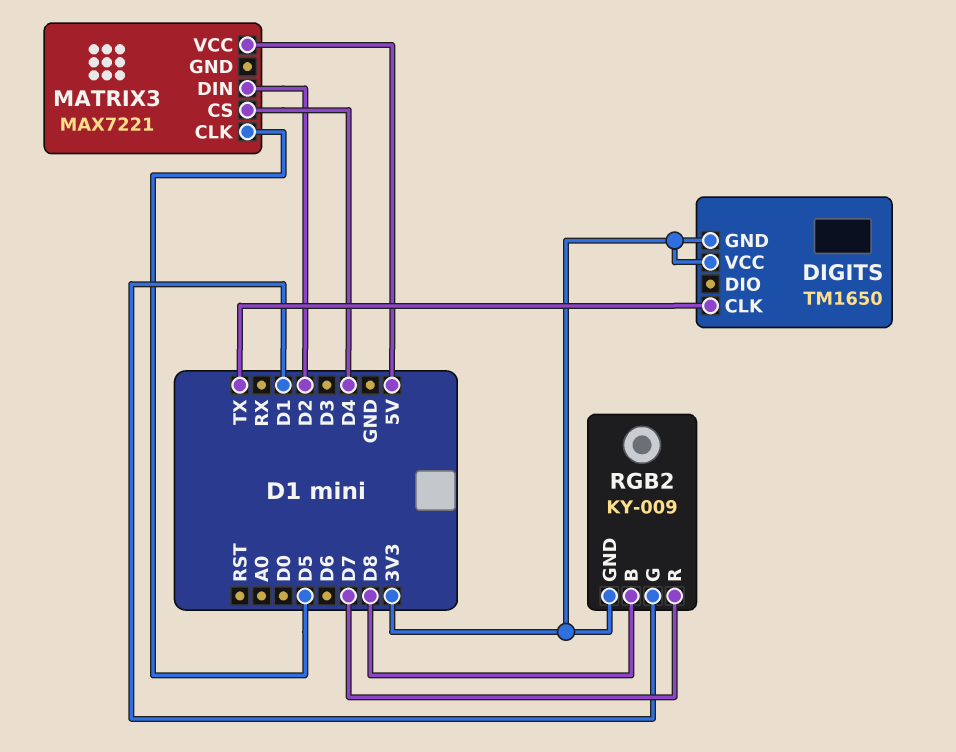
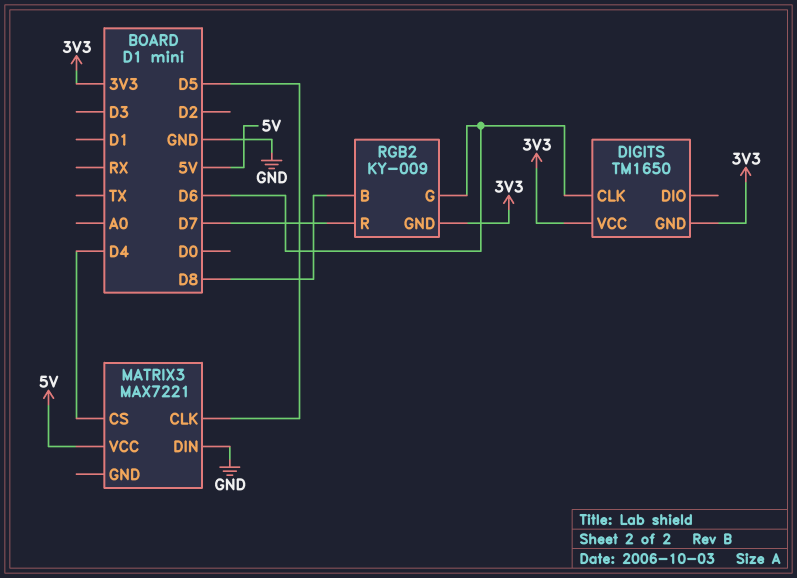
DIGITS pin CLK: TX -> D6
MATRIX3 pin DIN: D2 -> GND
RGB2 pin G: D1 -> D6

